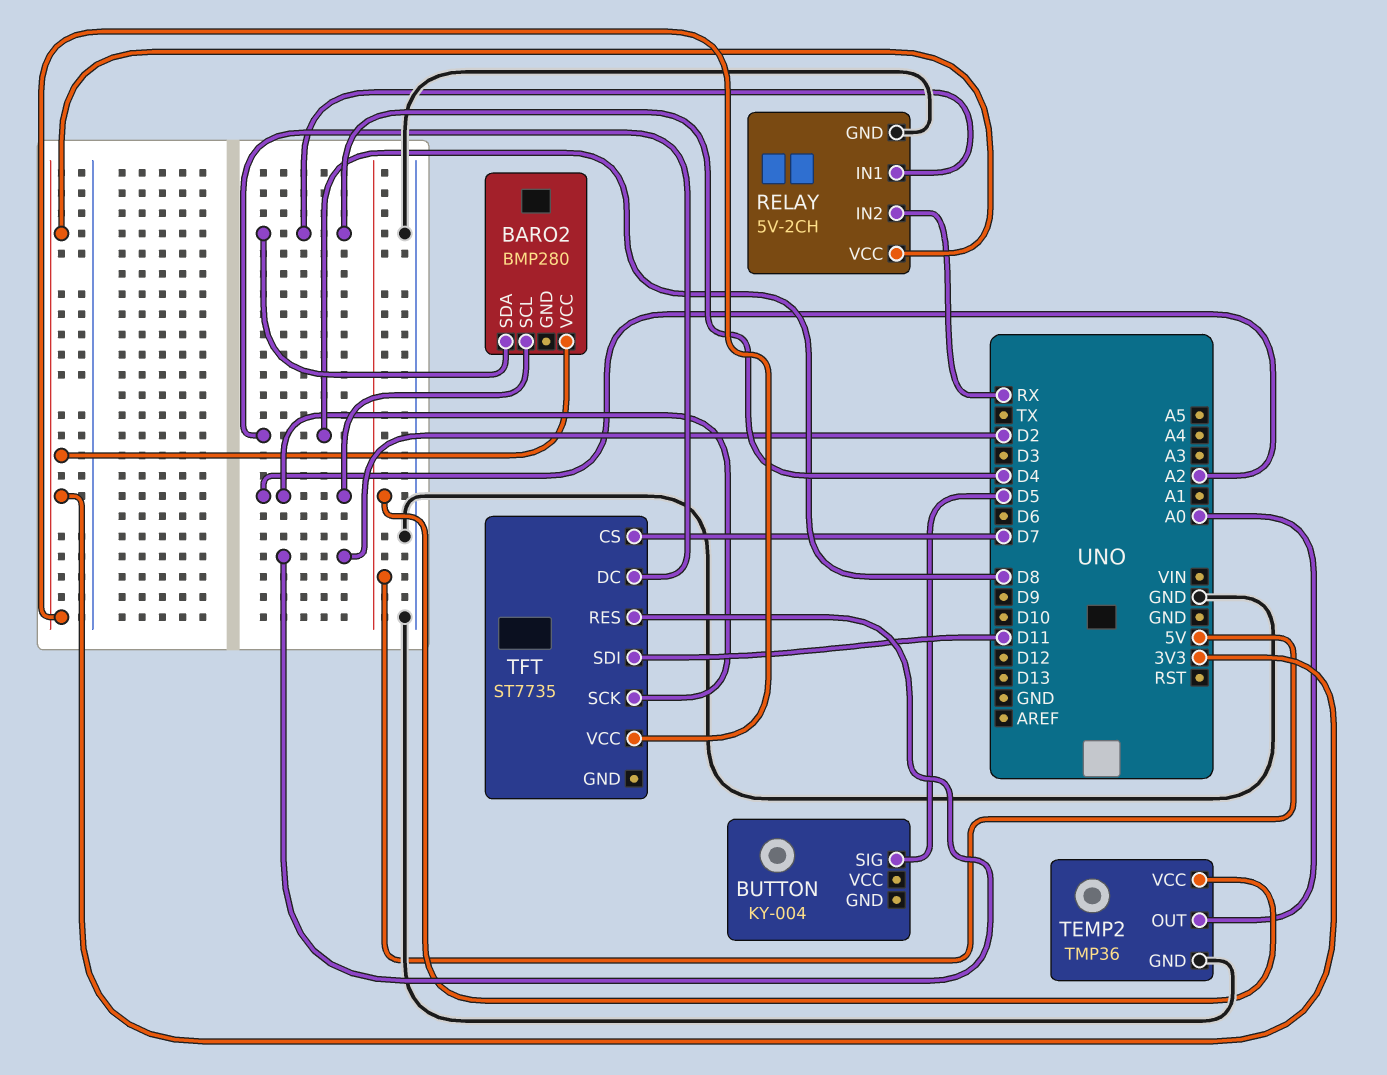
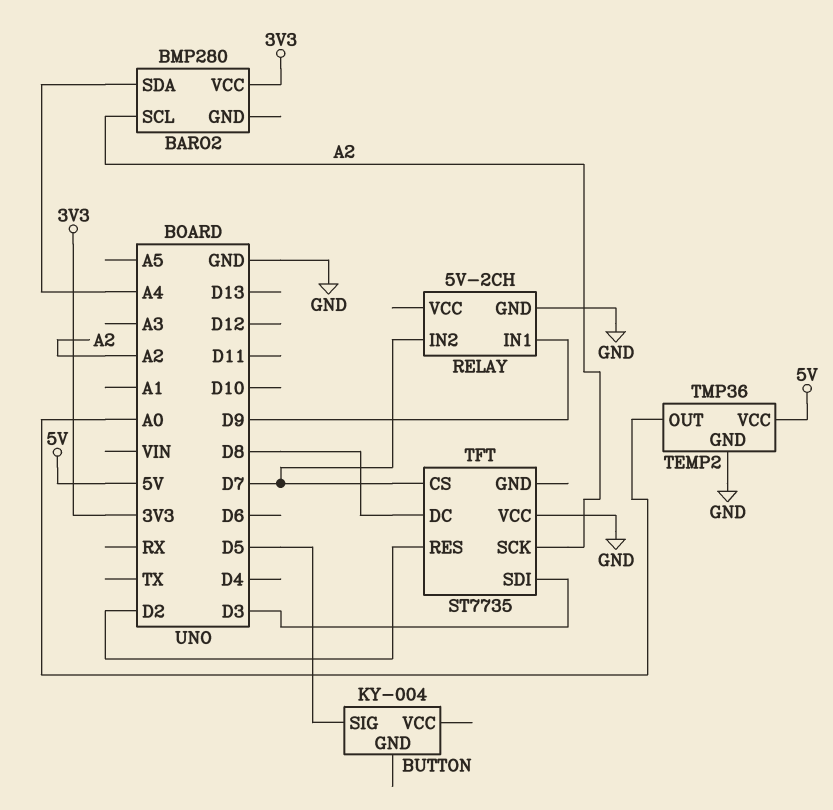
BARO2 pin SDA: D4 -> A4
RELAY pin IN1: D4 -> D9
RELAY pin IN2: RX -> D7
RELAY pin VCC: 3V3 -> none
TFT pin SDI: D11 -> D3
TFT pin VCC: 3V3 -> GND

